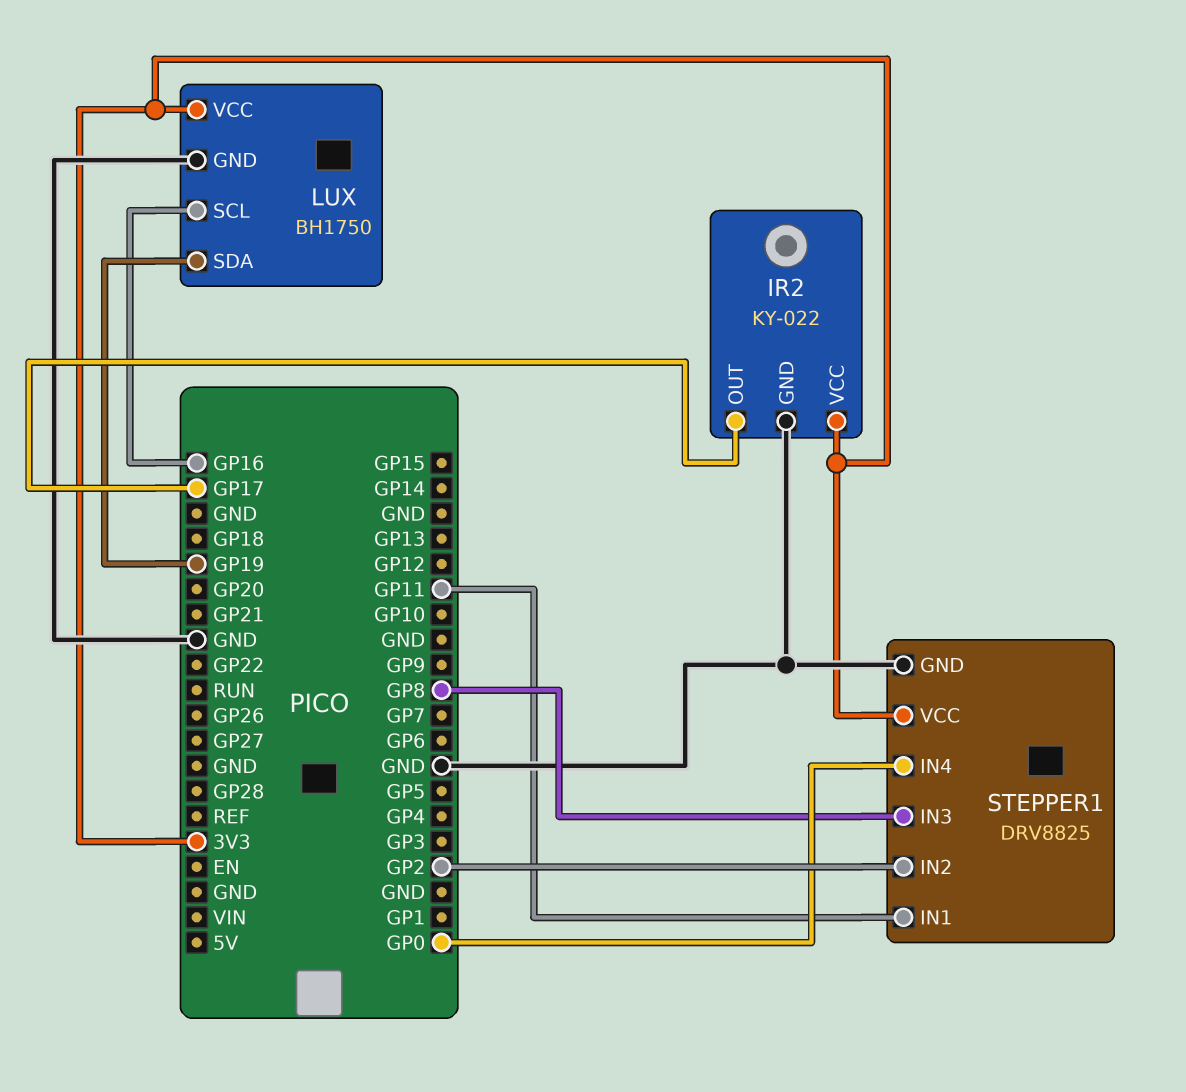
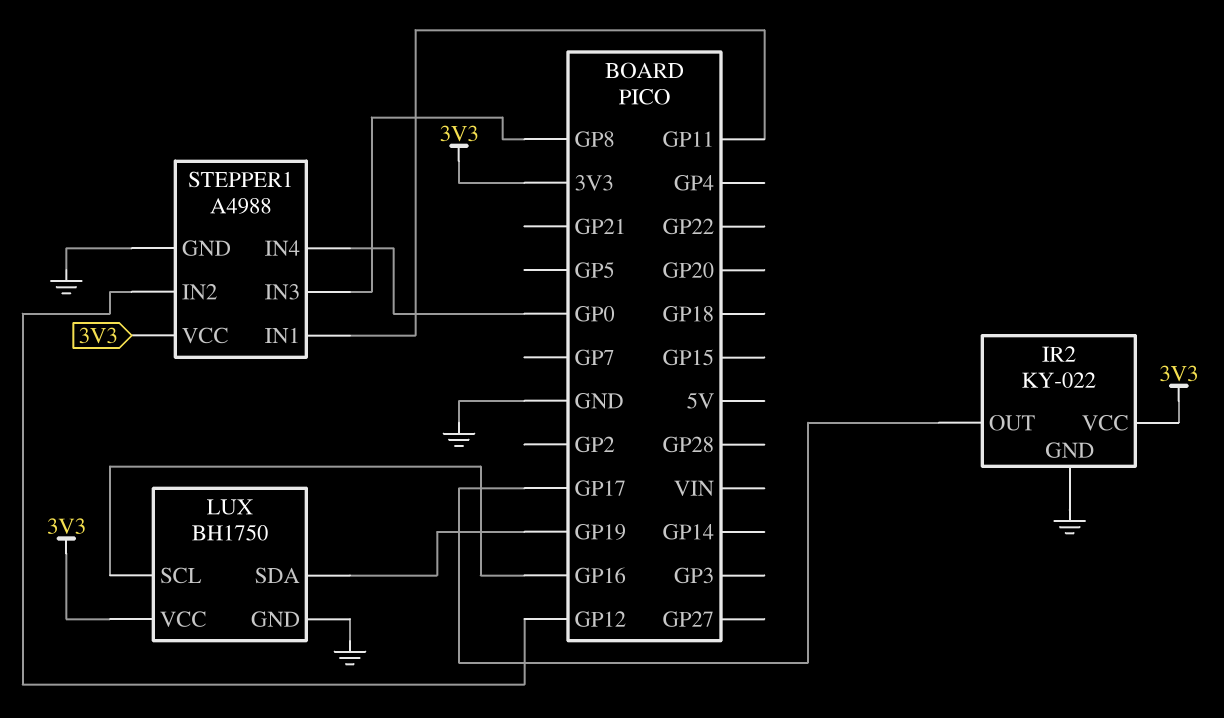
STEPPER1: DRV8825 -> A4988
STEPPER1 pin IN2: GP2 -> GP12

